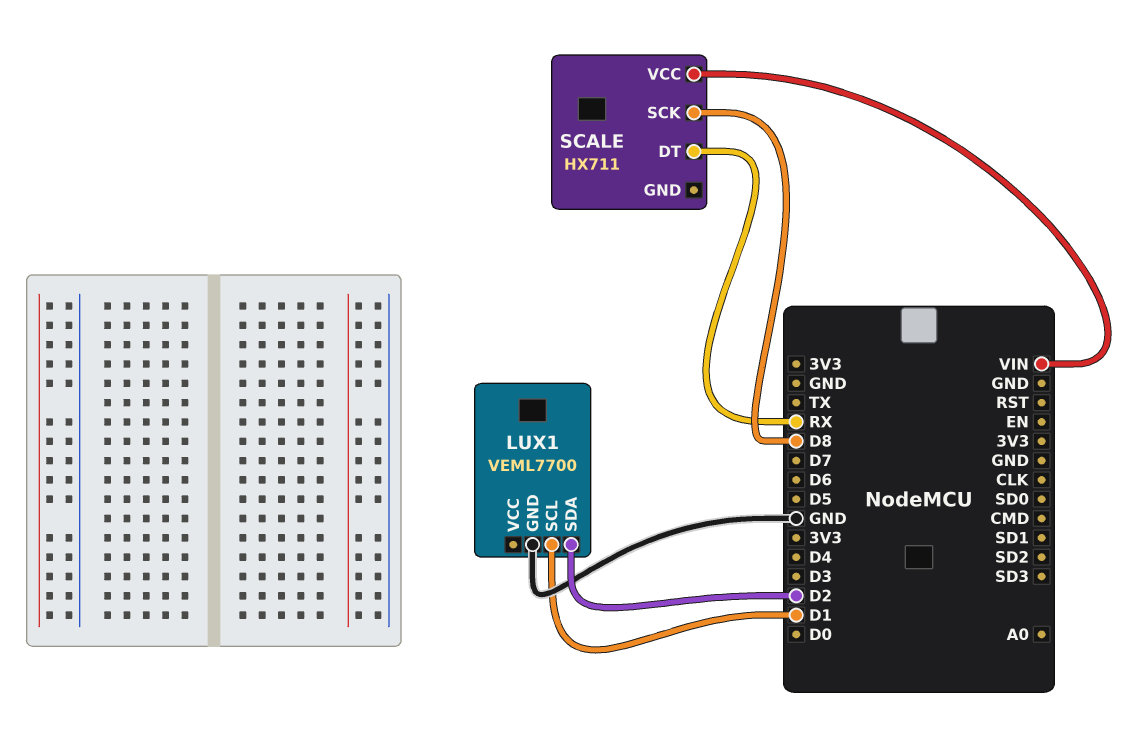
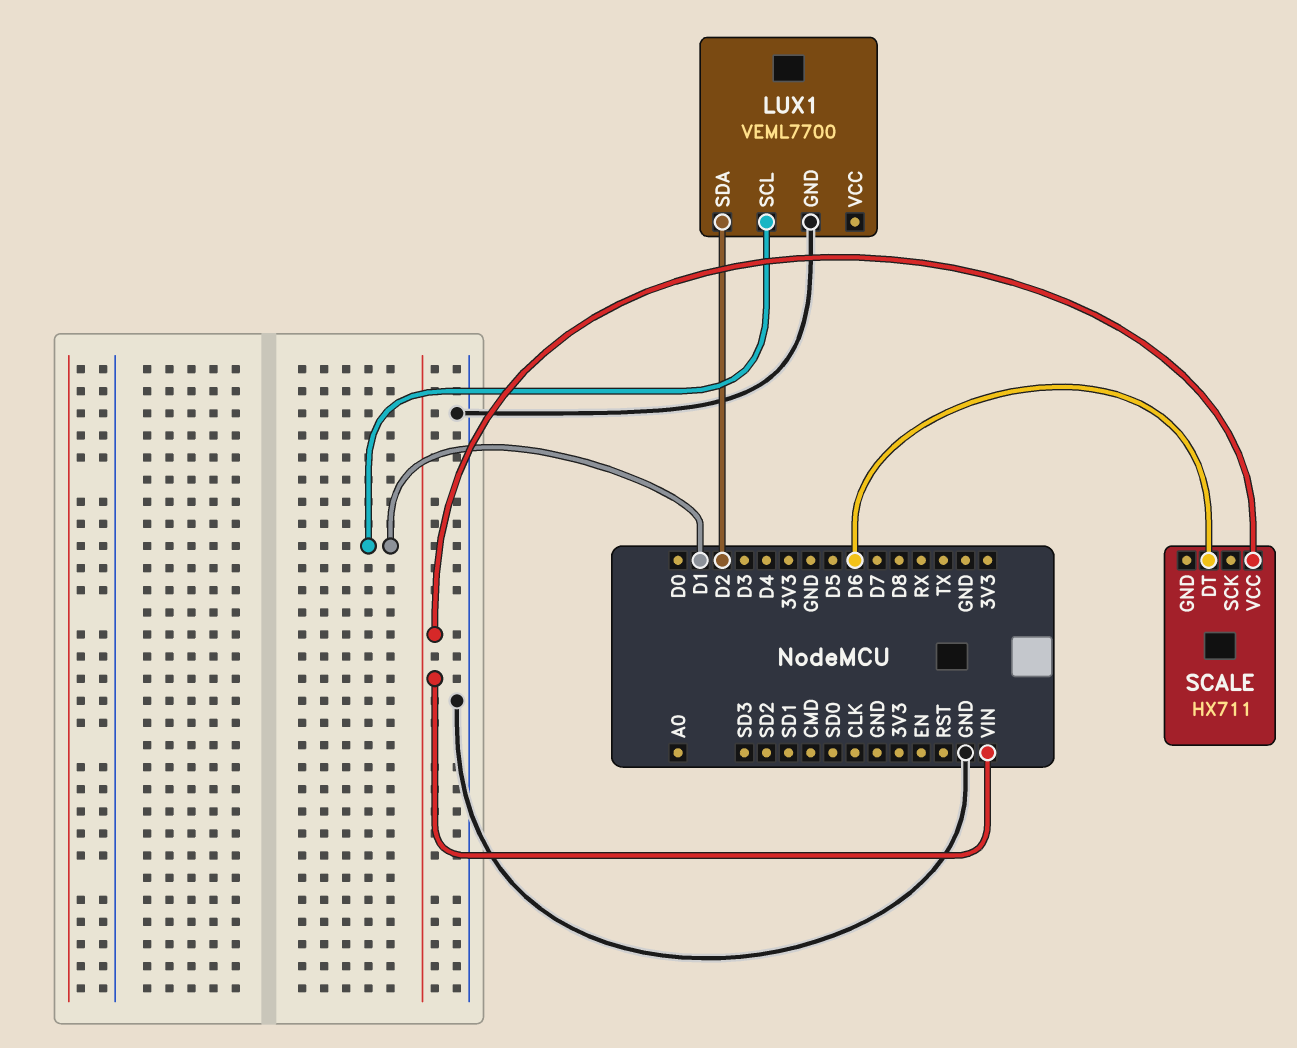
SCALE pin DT: RX -> D6
SCALE pin SCK: D8 -> none

